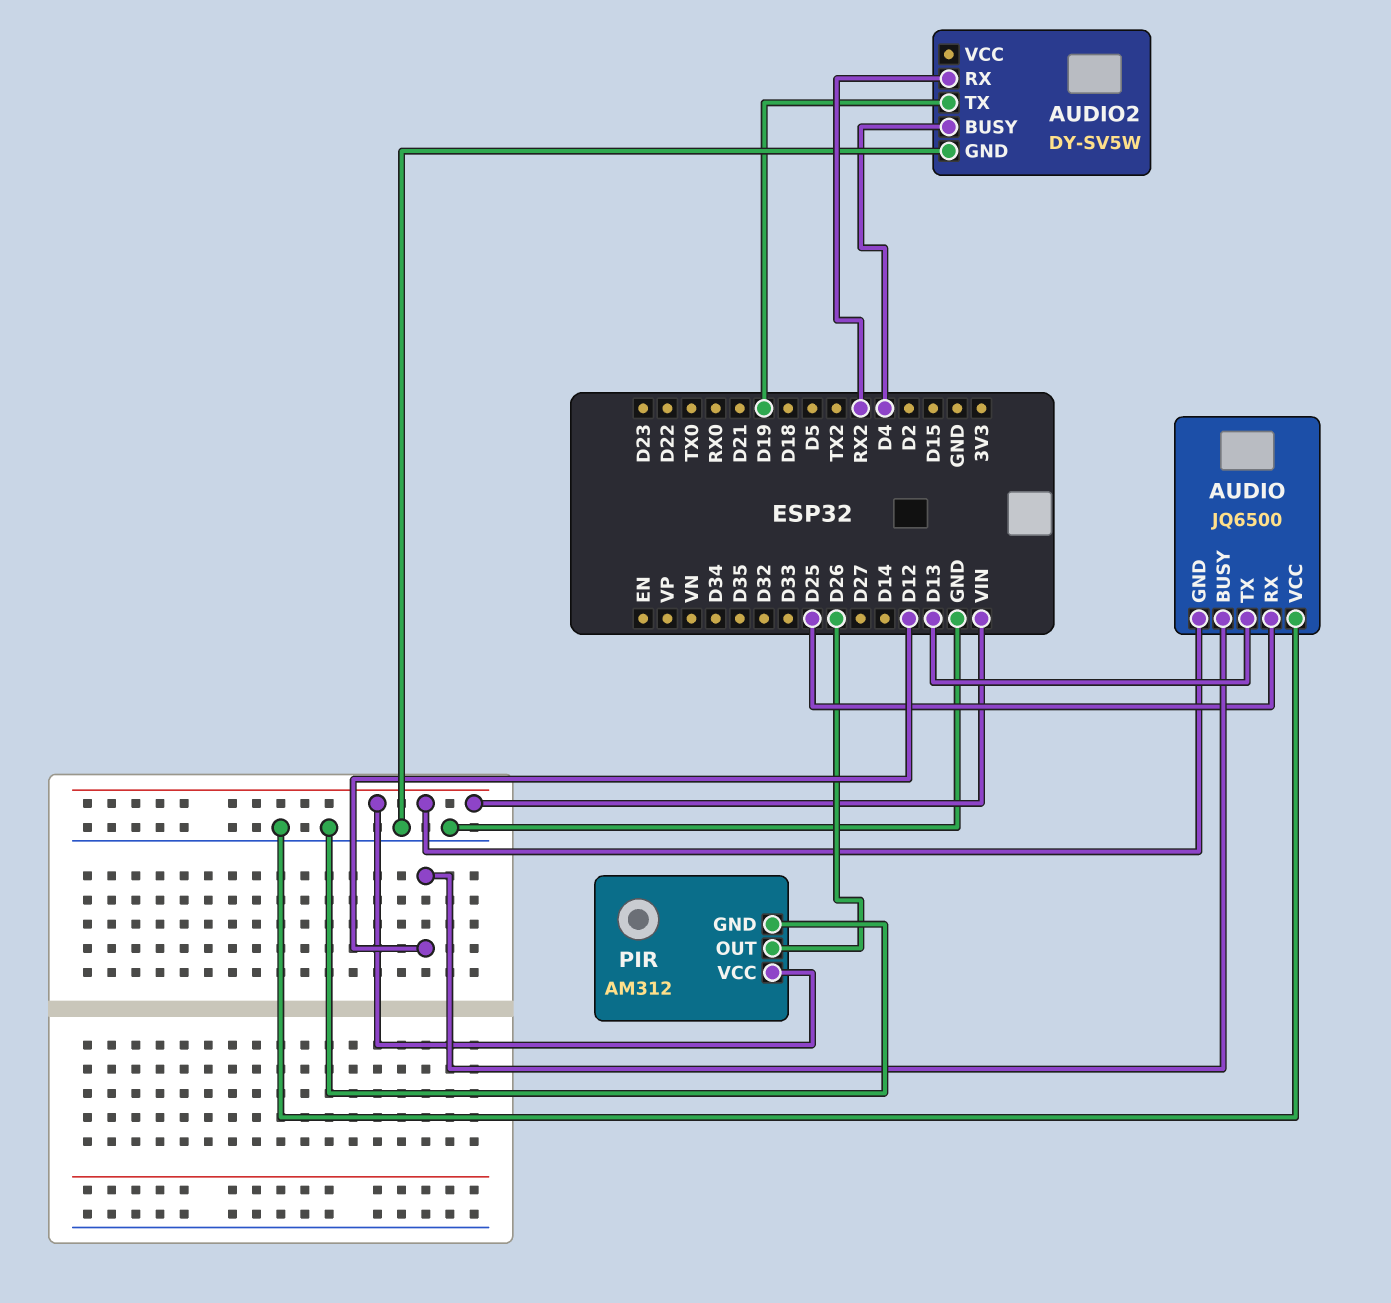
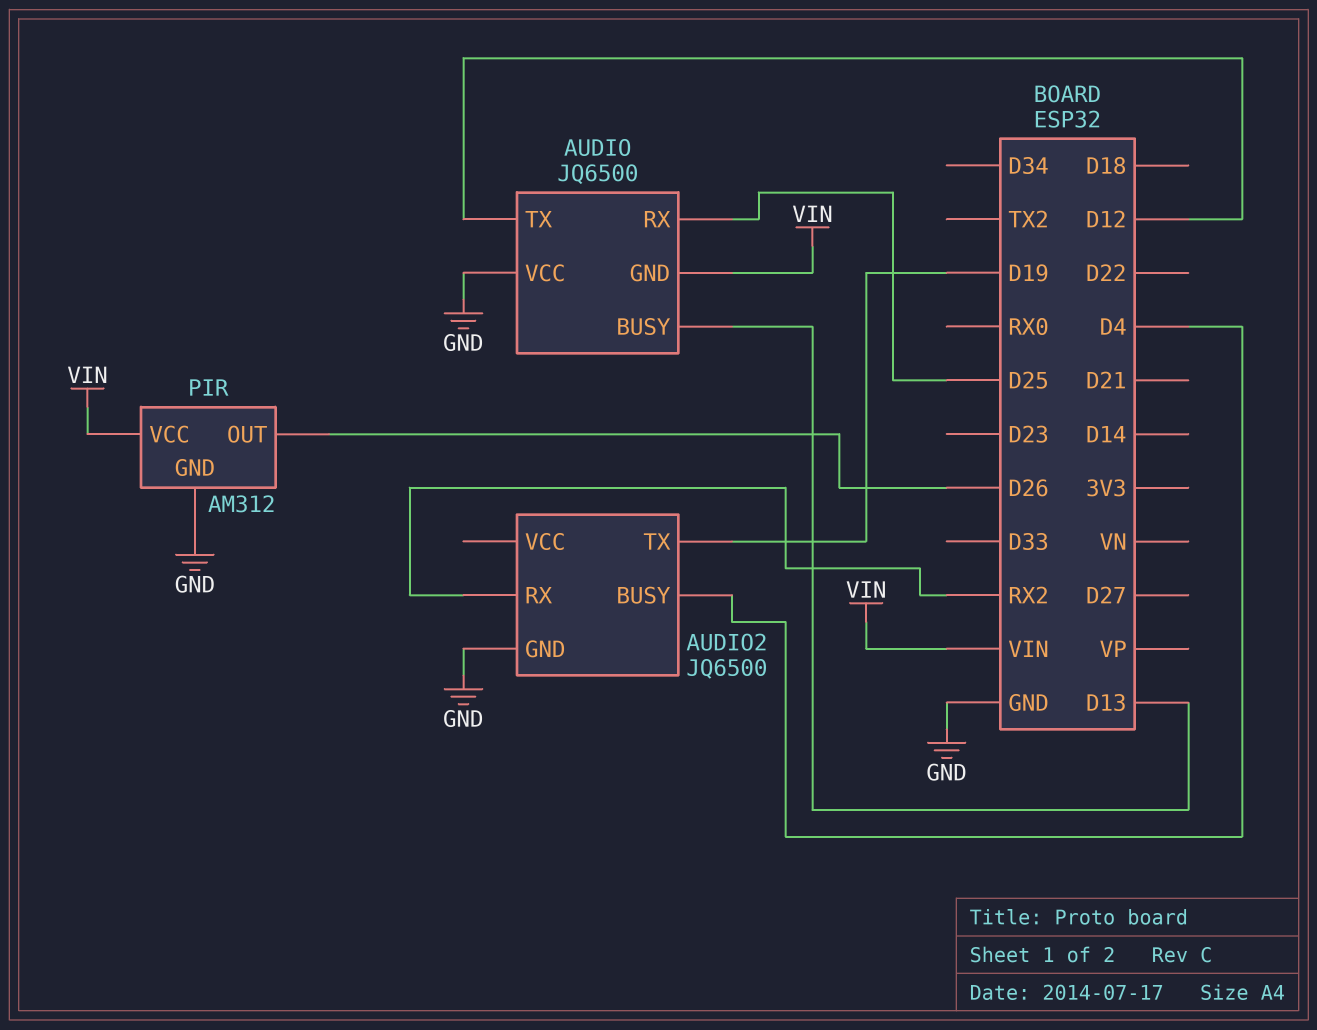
AUDIO pin BUSY: D12 -> D13
AUDIO pin TX: D13 -> D12
AUDIO2: DY-SV5W -> JQ6500

